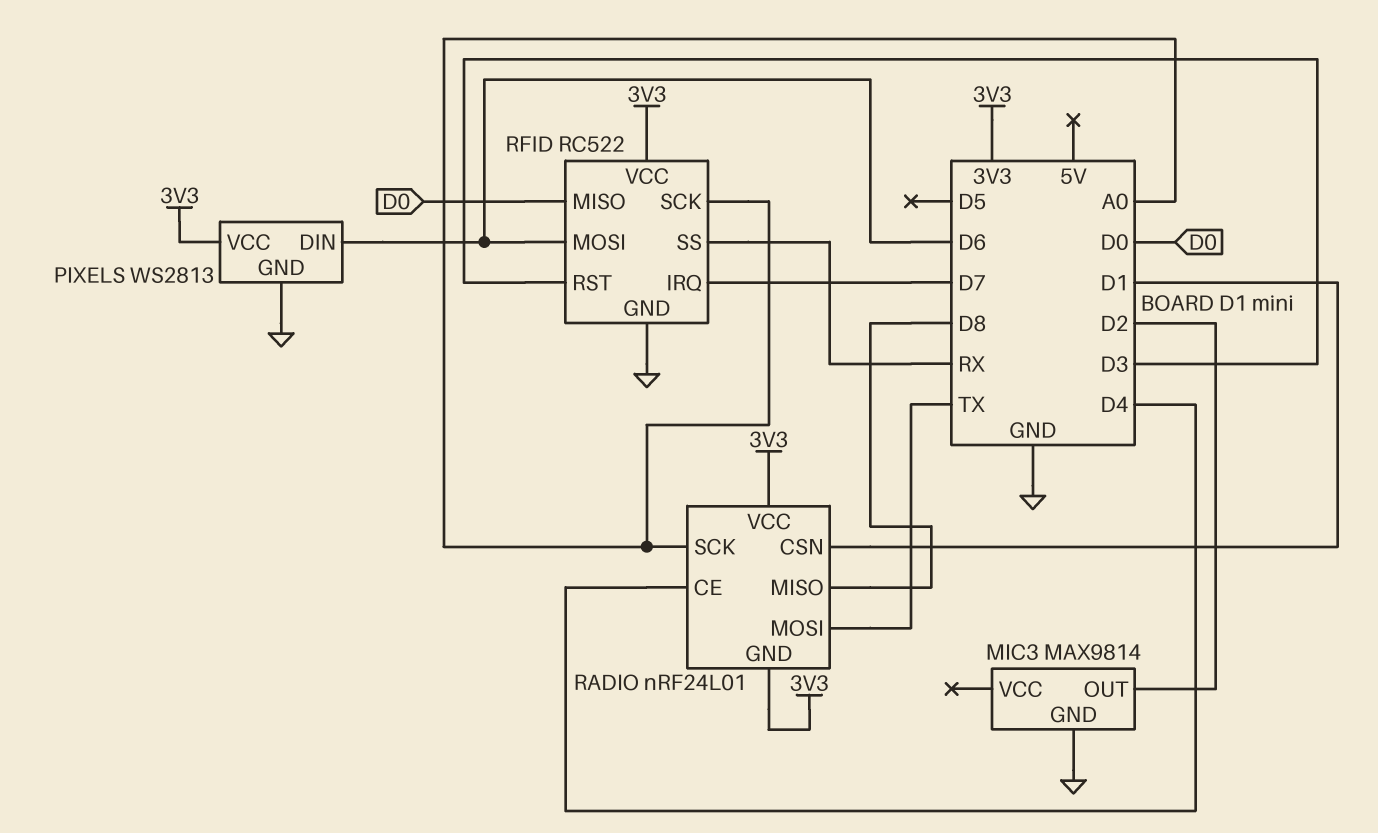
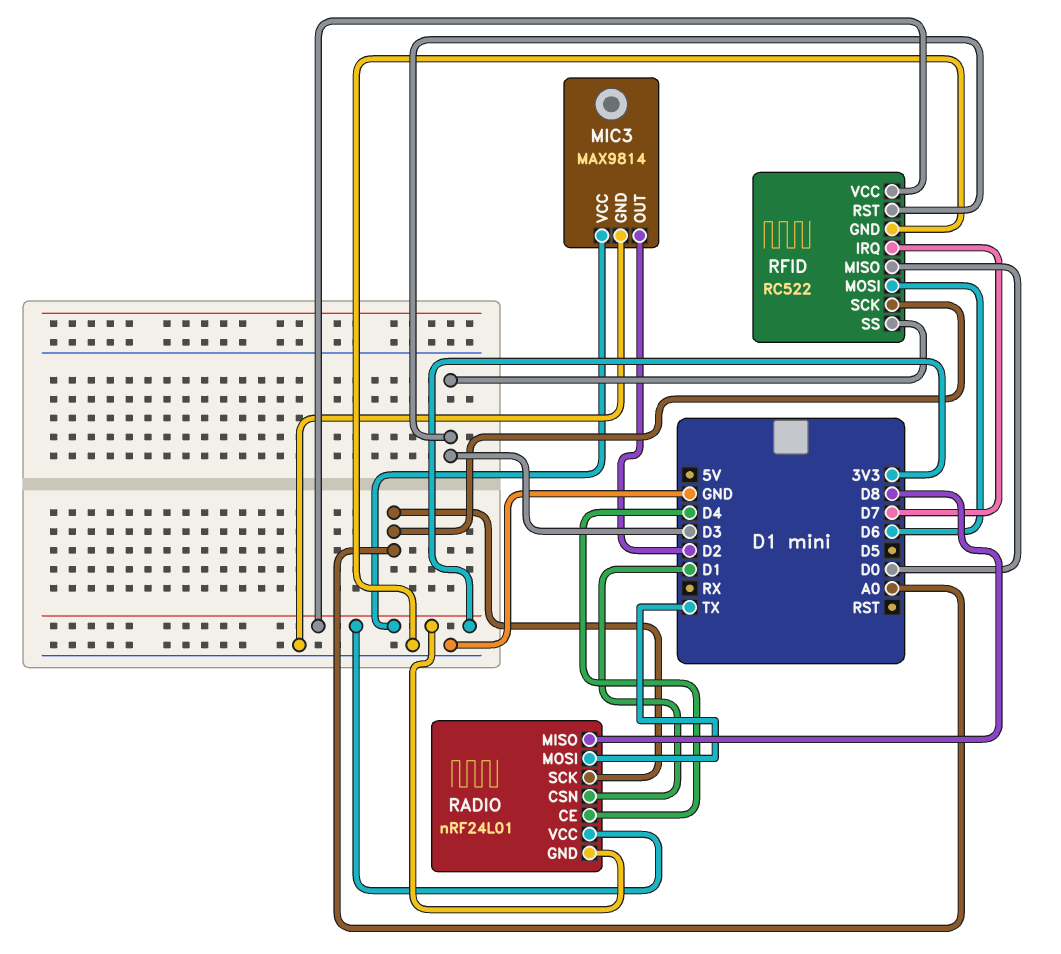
MIC3 pin VCC: none -> 3V3
PIXELS: WS2813 -> none
PIXELS pin DIN: D6 -> none
PIXELS pin GND: GND -> none
PIXELS pin VCC: 3V3 -> none
RFID pin SS: RX -> D3

